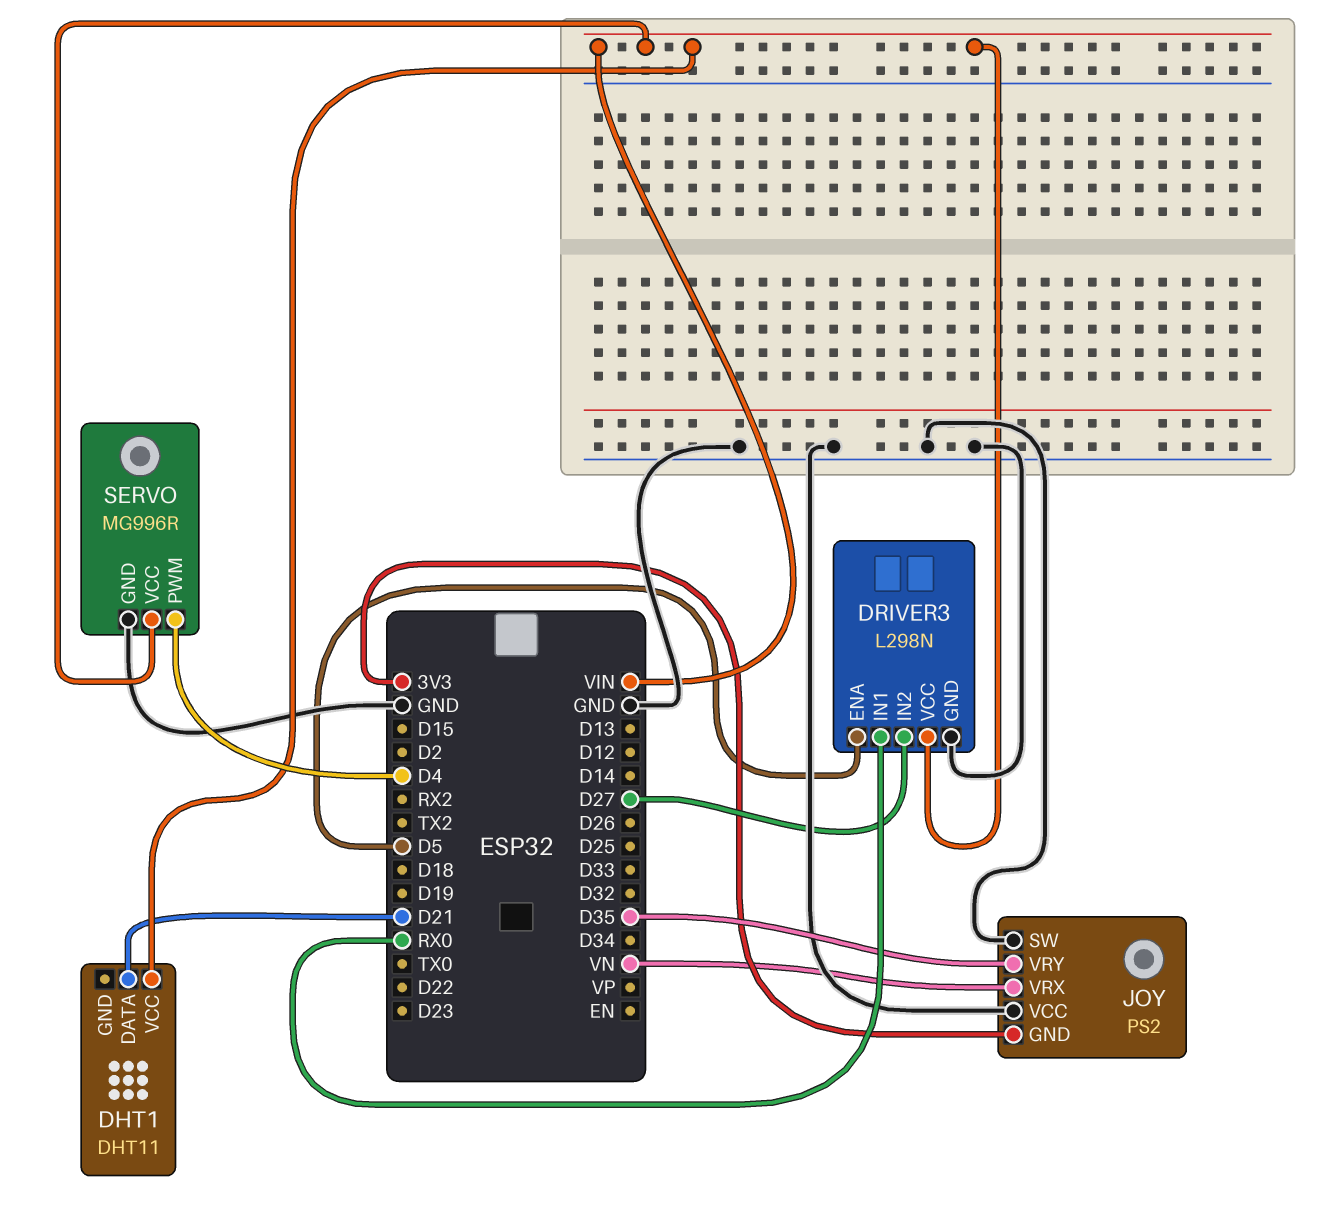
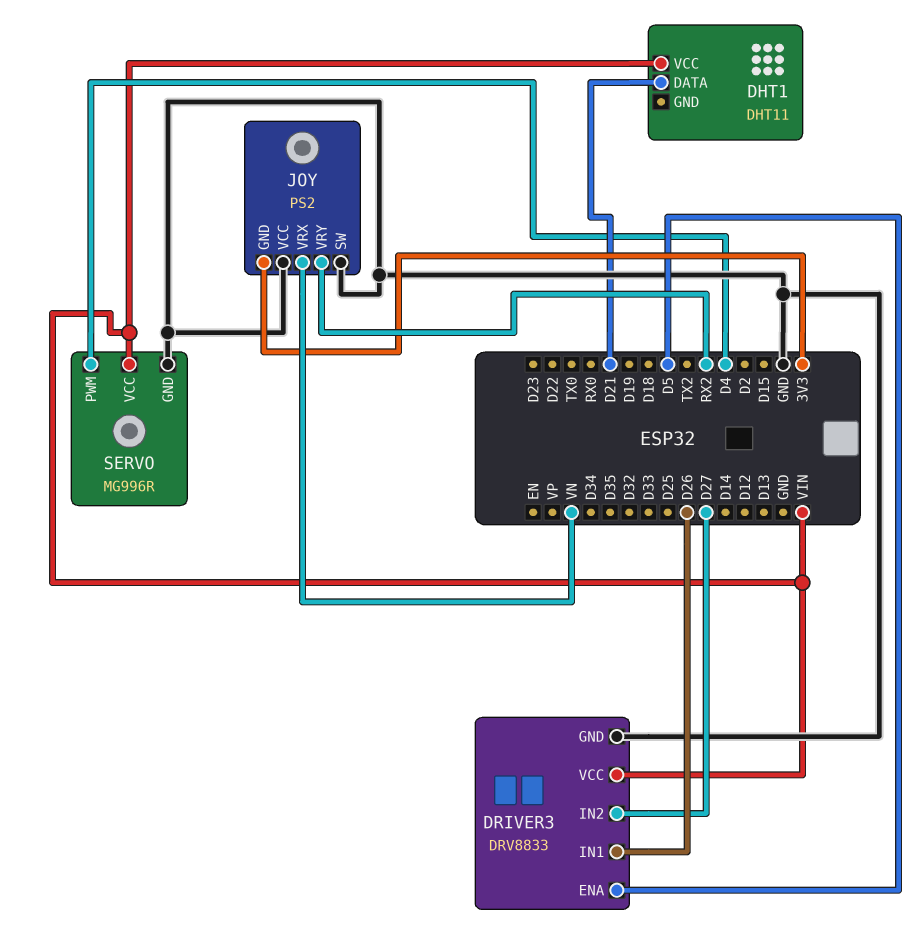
DRIVER3: L298N -> DRV8833
DRIVER3 pin IN1: RX0 -> D26
JOY pin VRY: D35 -> RX2

